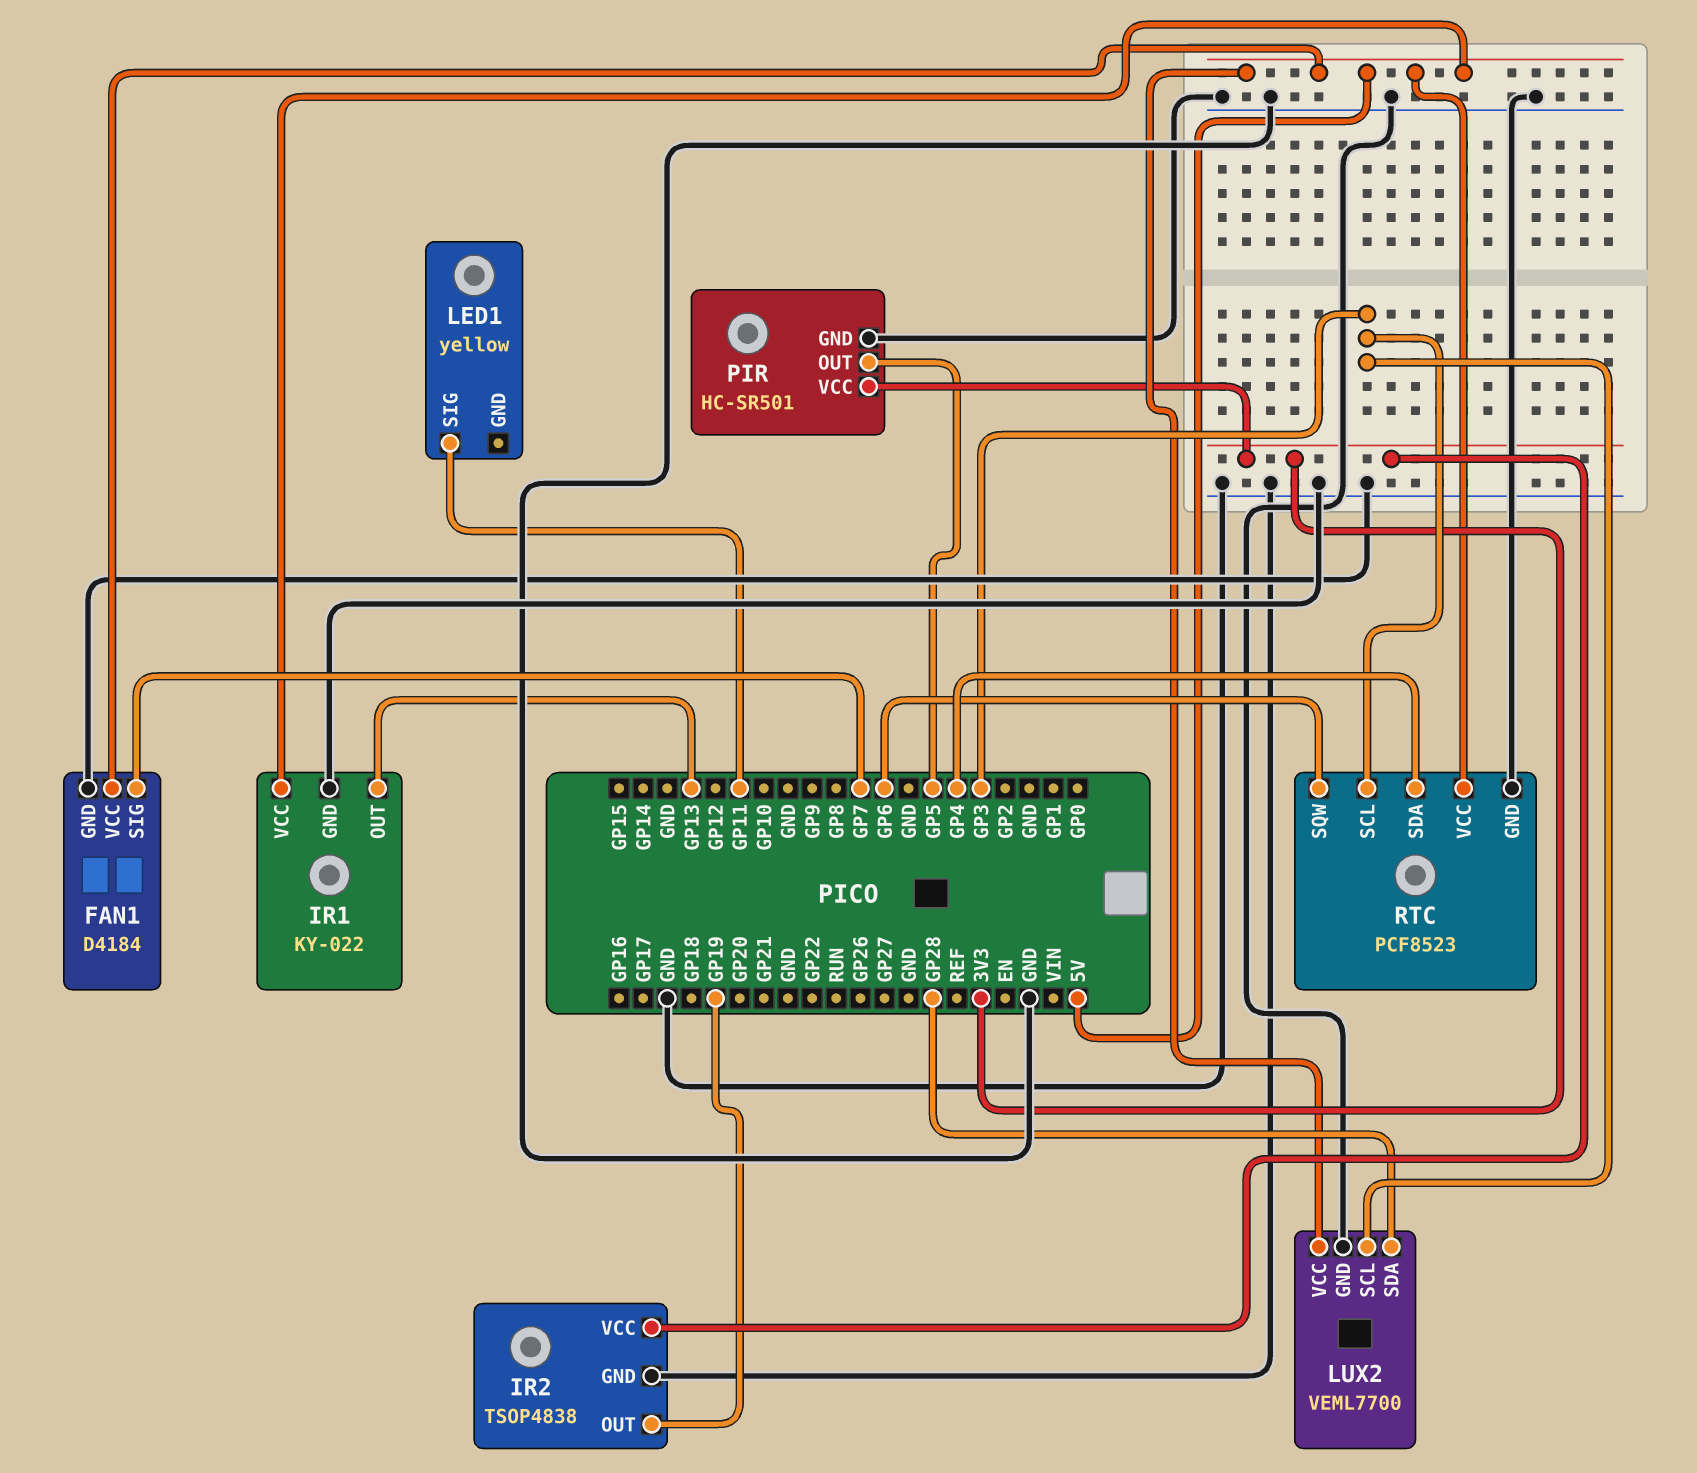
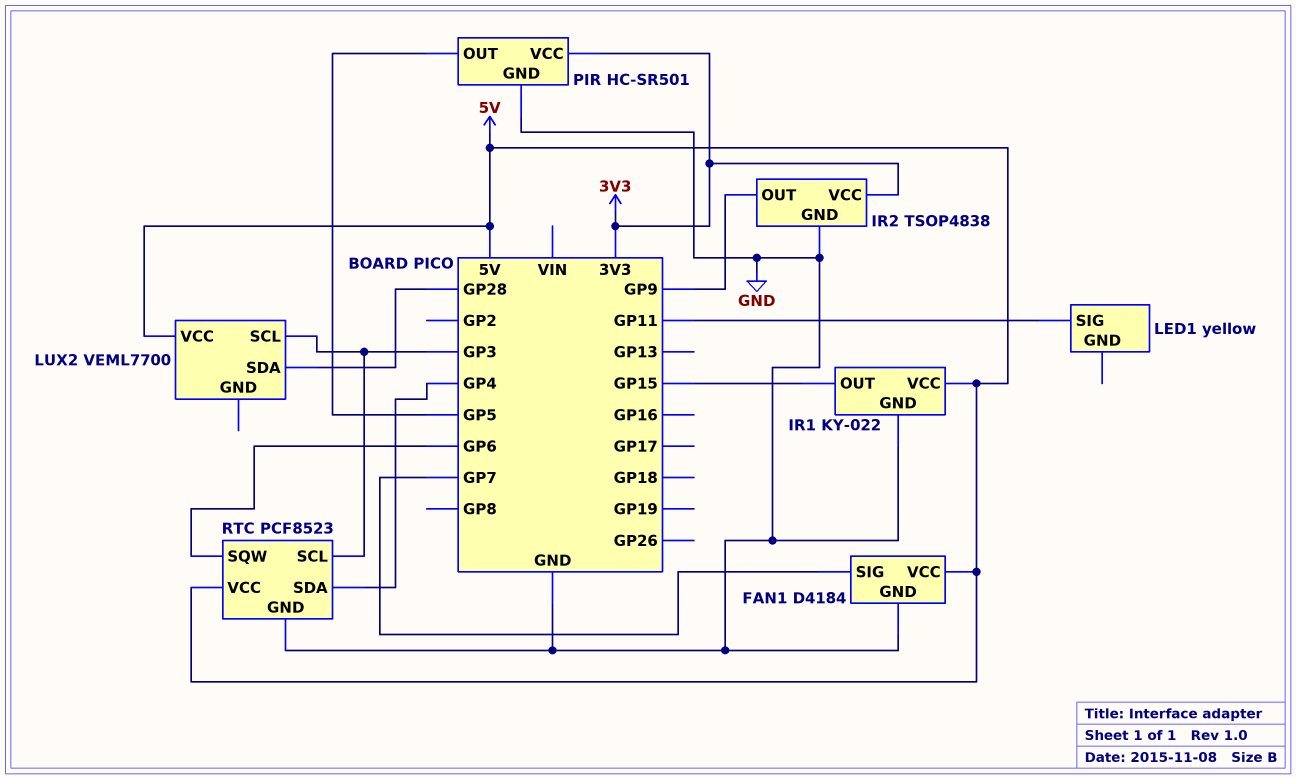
IR1 pin OUT: GP13 -> GP15
IR2 pin OUT: GP19 -> GP9
LUX2 pin GND: GND -> none

